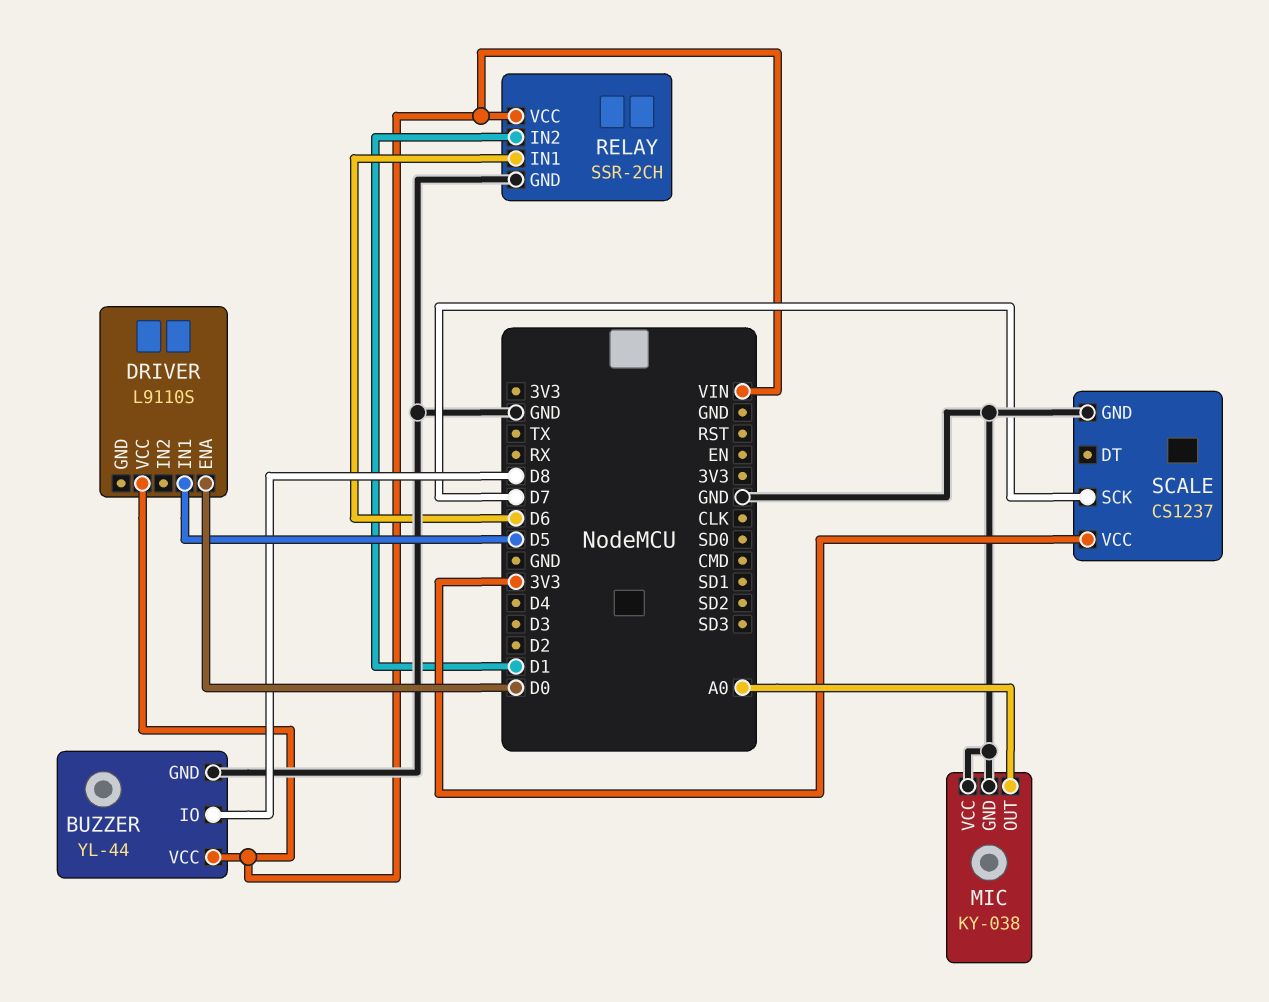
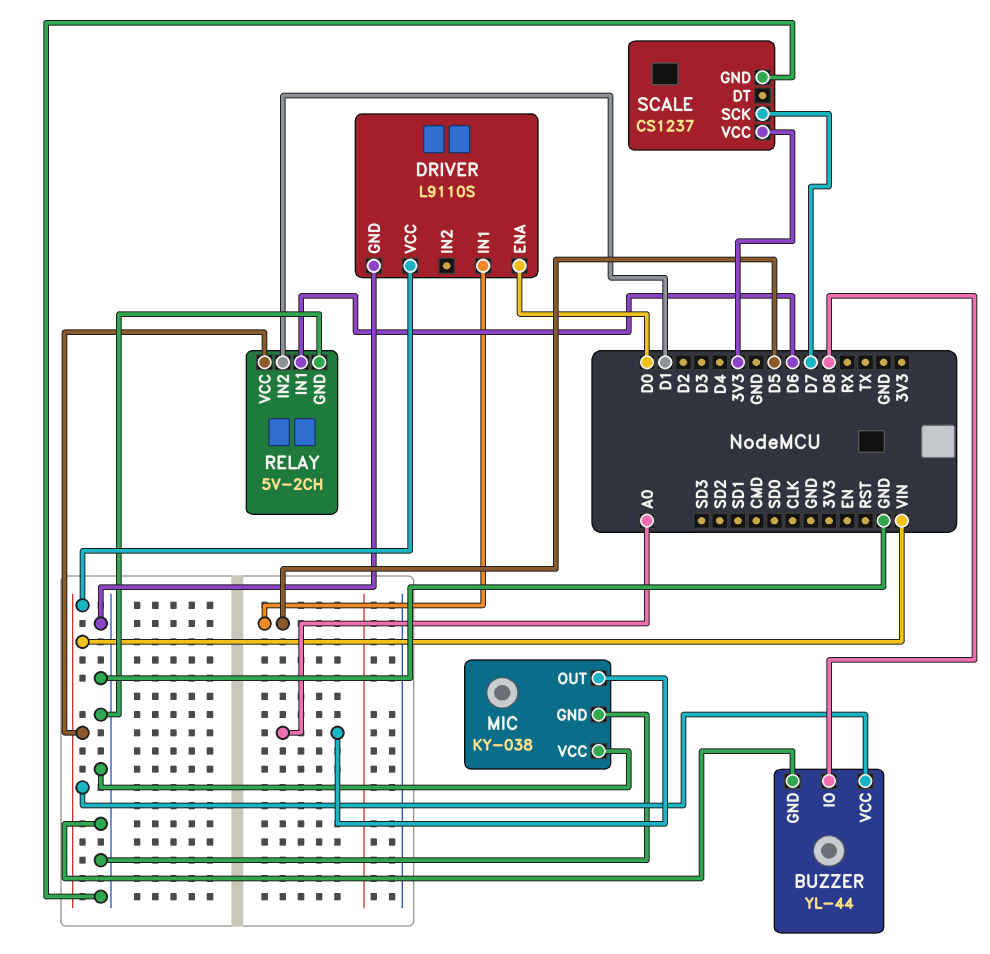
DRIVER pin GND: none -> GND
RELAY: SSR-2CH -> 5V-2CH

